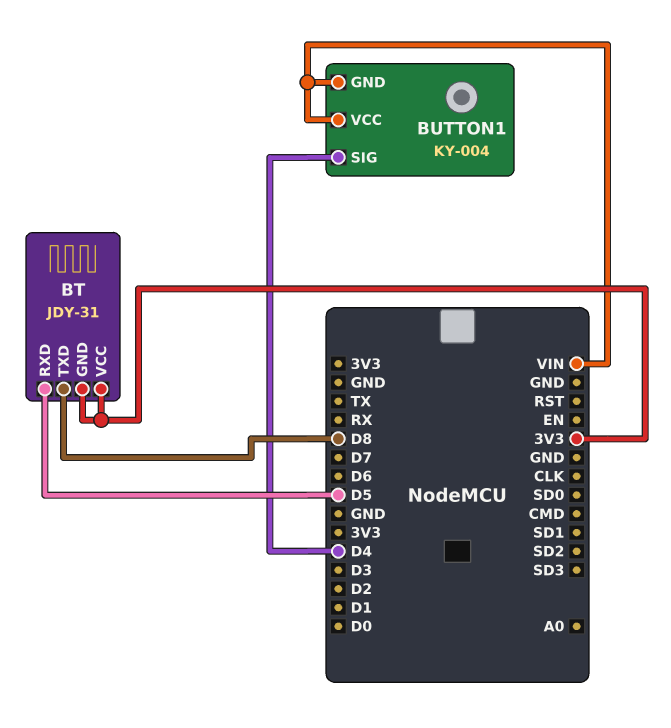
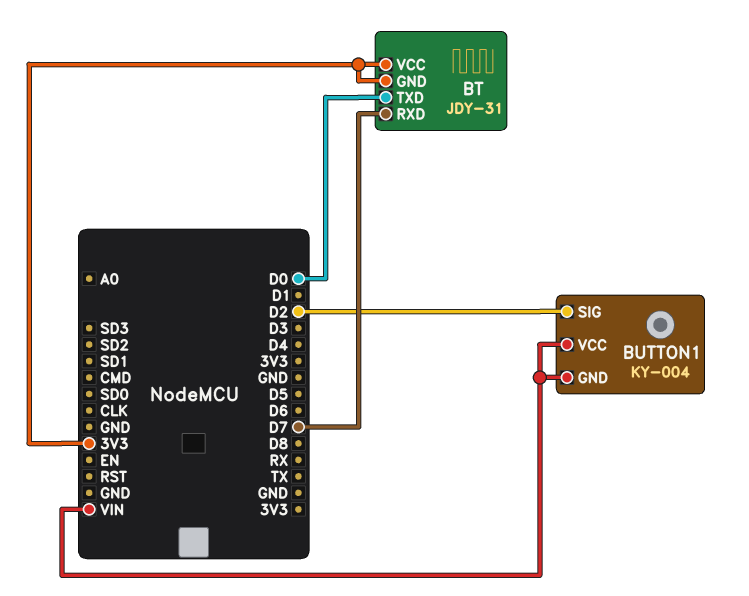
BT pin RXD: D5 -> D7
BT pin TXD: D8 -> D0
BUTTON1 pin SIG: D4 -> D2

